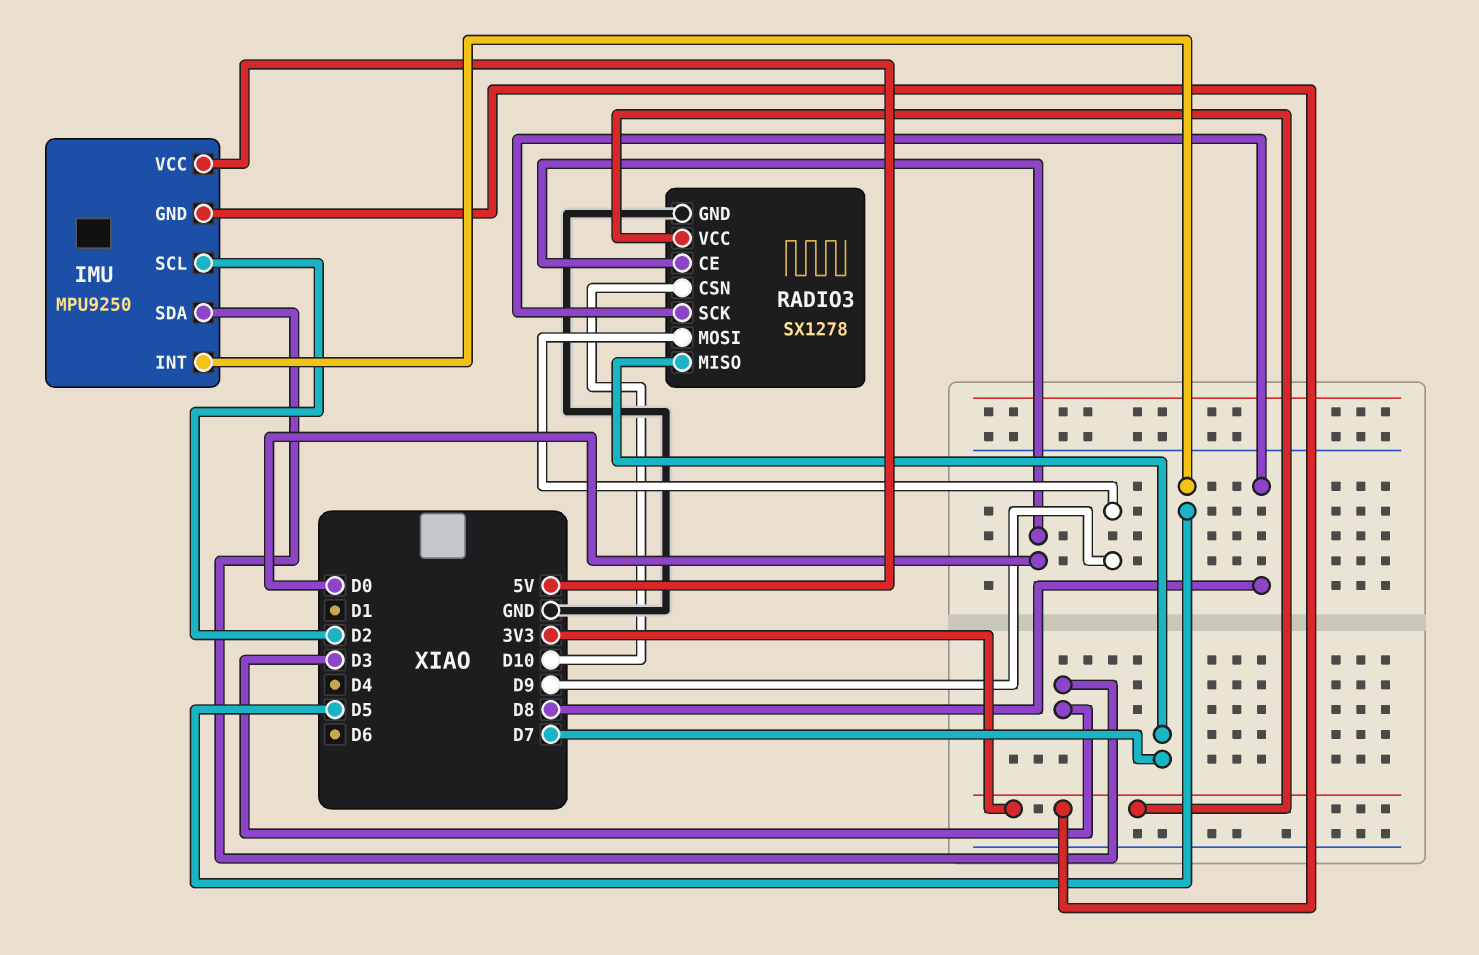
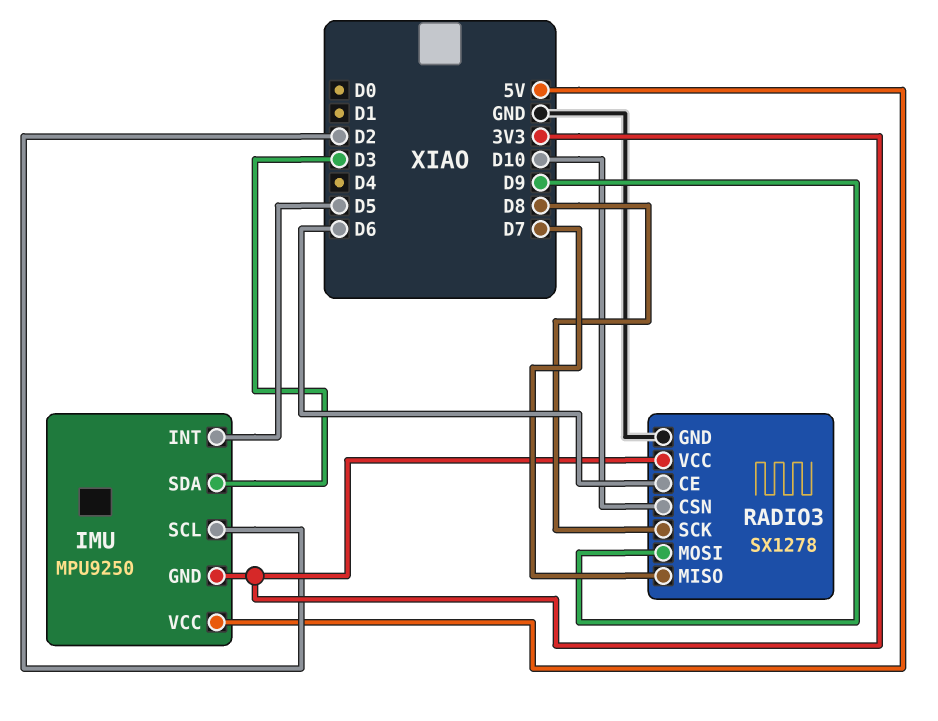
RADIO3 pin CE: D0 -> D6

